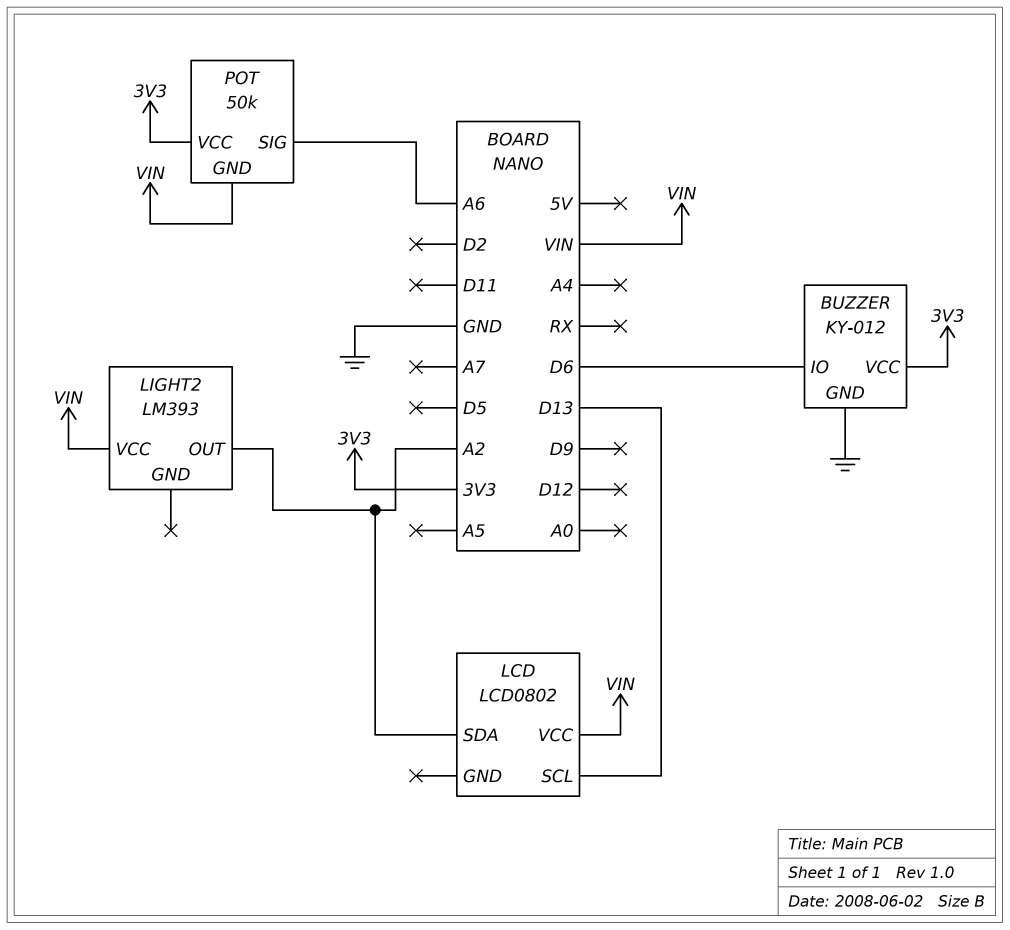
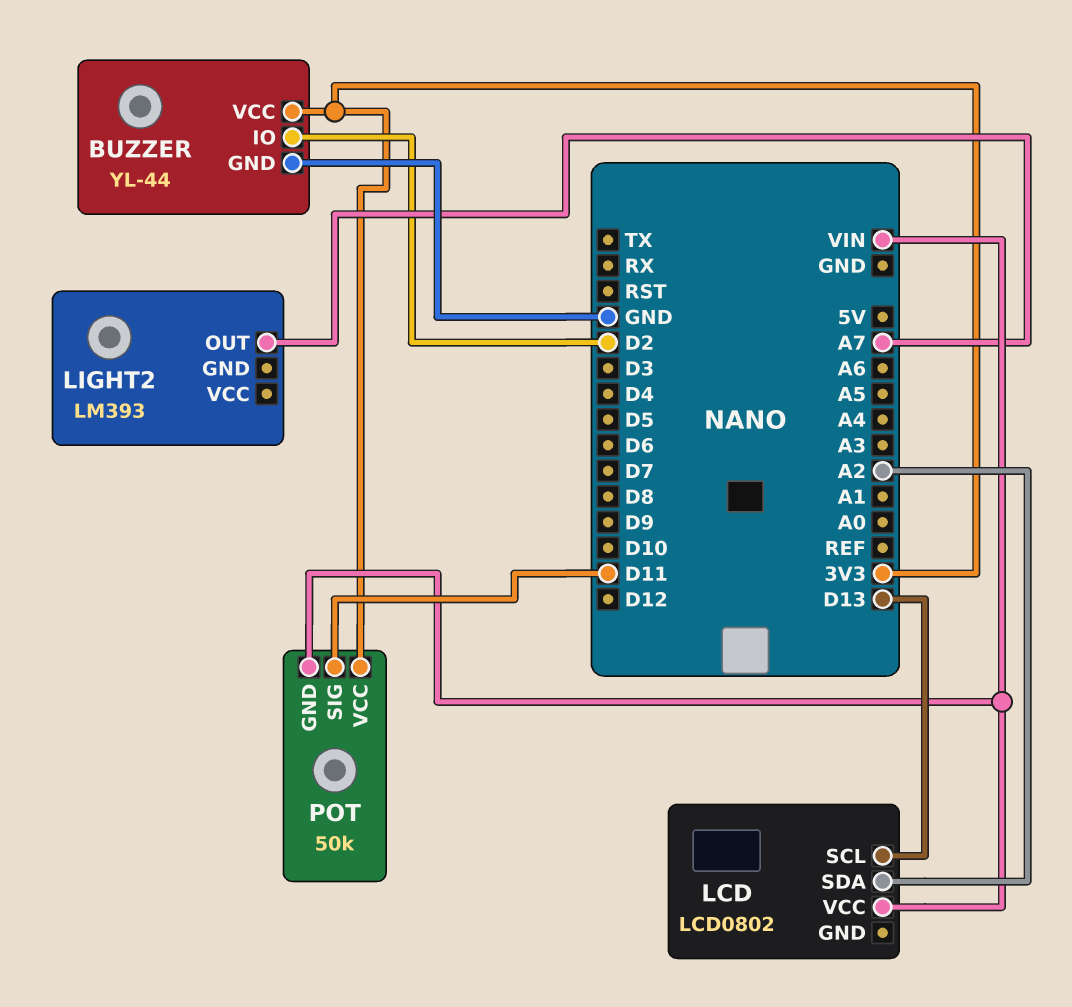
BUZZER: KY-012 -> YL-44
BUZZER pin IO: D6 -> D2
LIGHT2 pin OUT: A2 -> A7
LIGHT2 pin VCC: VIN -> none
POT pin SIG: A6 -> D11

